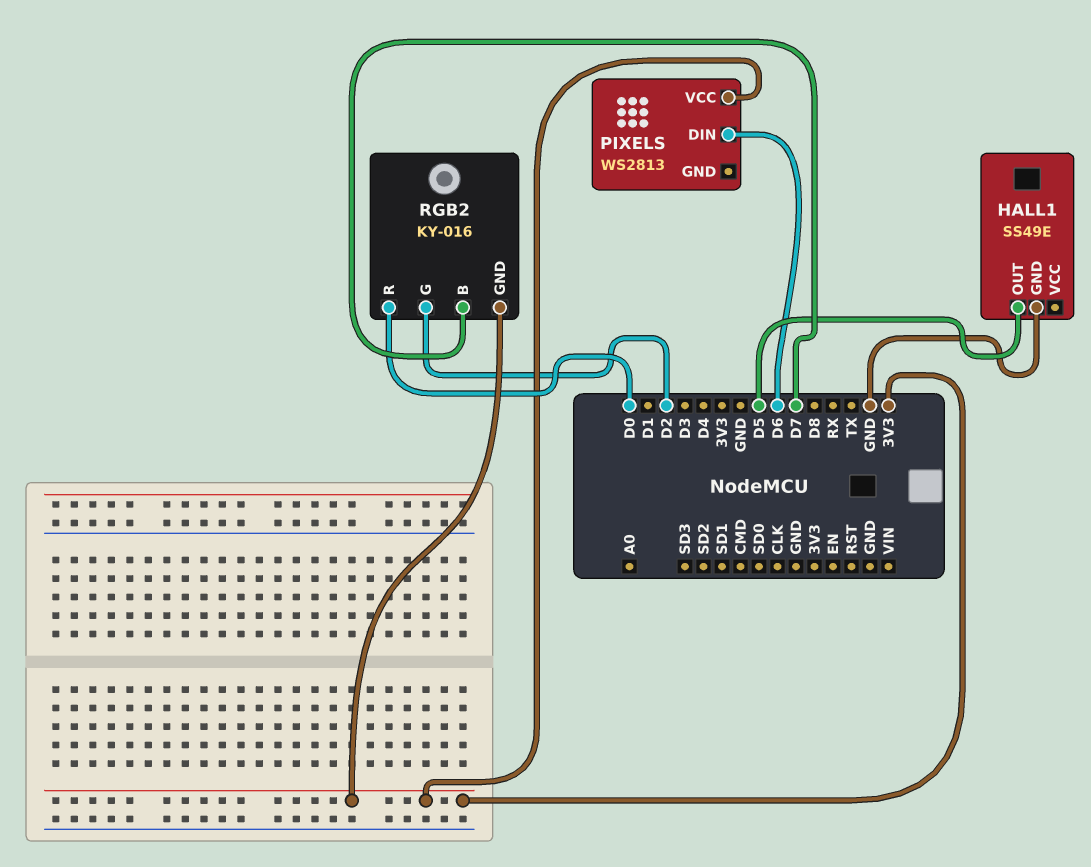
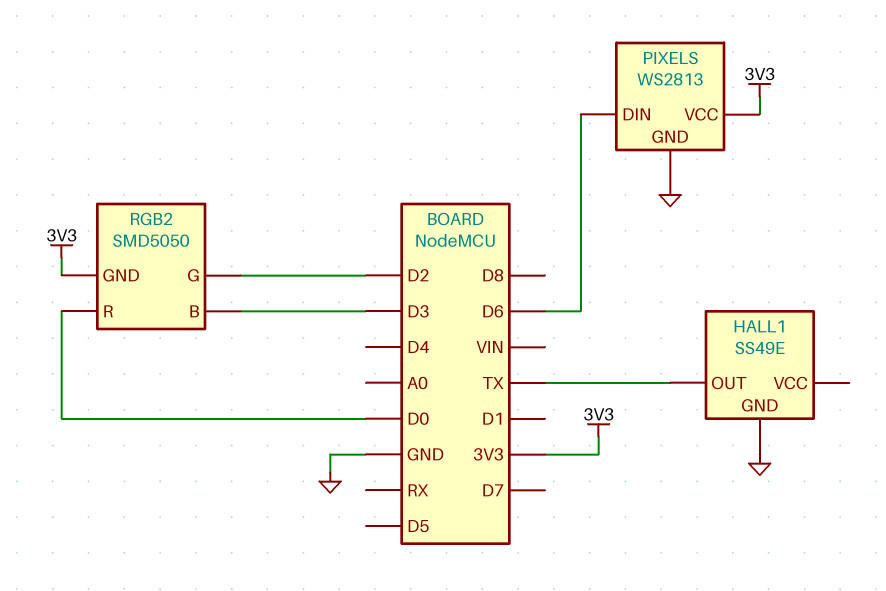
HALL1 pin OUT: D5 -> TX
PIXELS pin GND: none -> GND
RGB2: KY-016 -> SMD5050
RGB2 pin B: D7 -> D3

